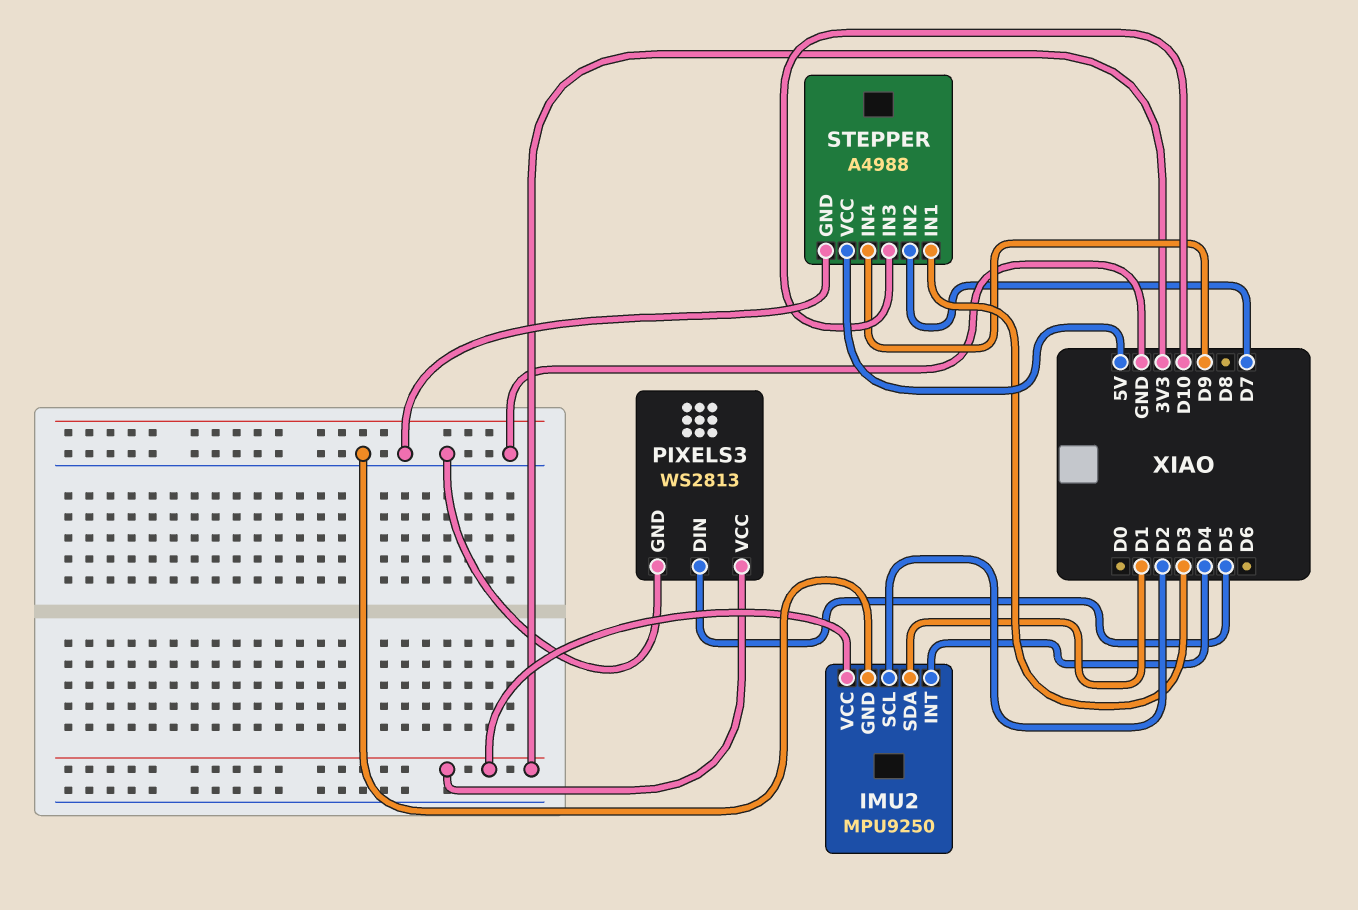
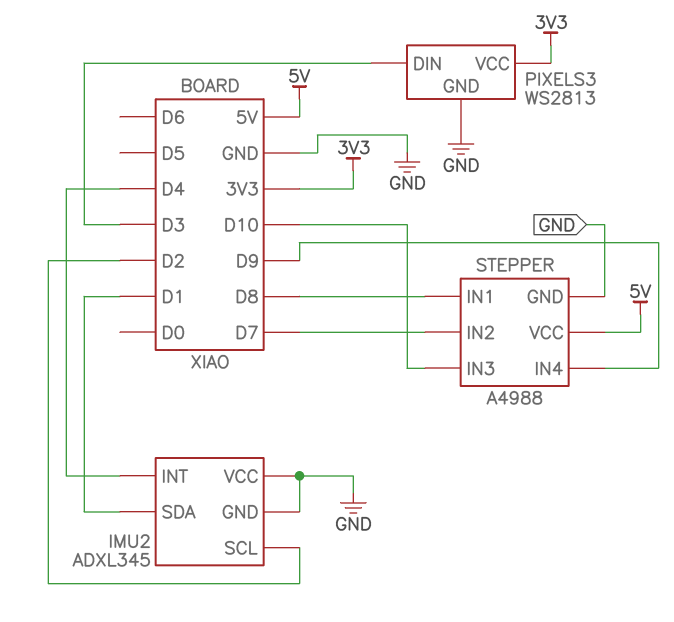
IMU2: MPU9250 -> ADXL345
IMU2 pin VCC: 3V3 -> GND
PIXELS3 pin DIN: D5 -> D3
STEPPER pin IN1: D3 -> D8

